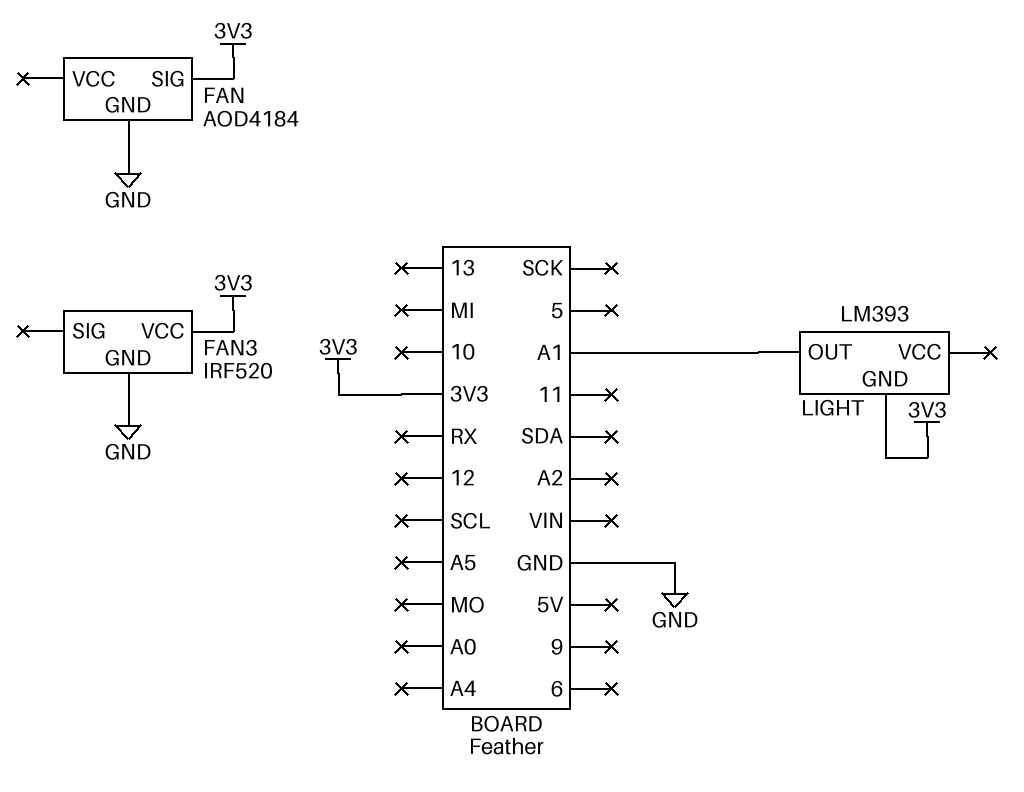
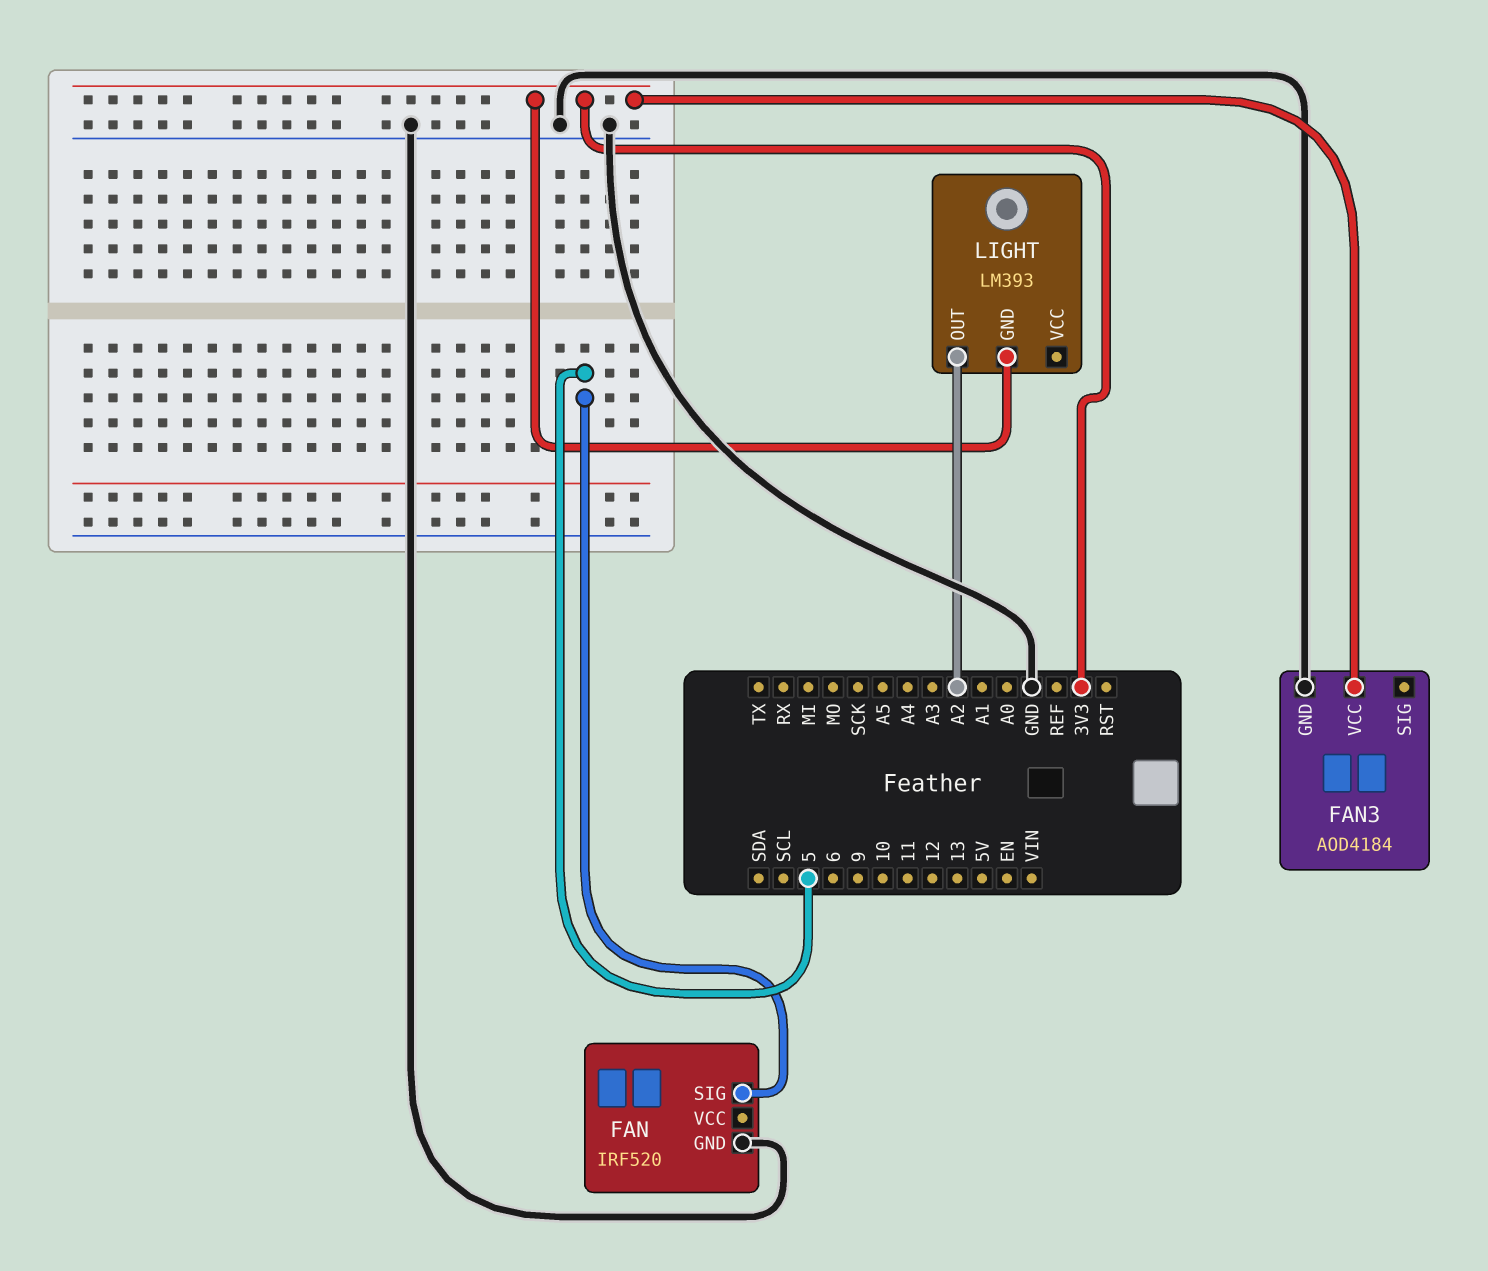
FAN: AOD4184 -> IRF520
FAN pin SIG: 3V3 -> 5
FAN3: IRF520 -> AOD4184
LIGHT pin OUT: A1 -> A2

